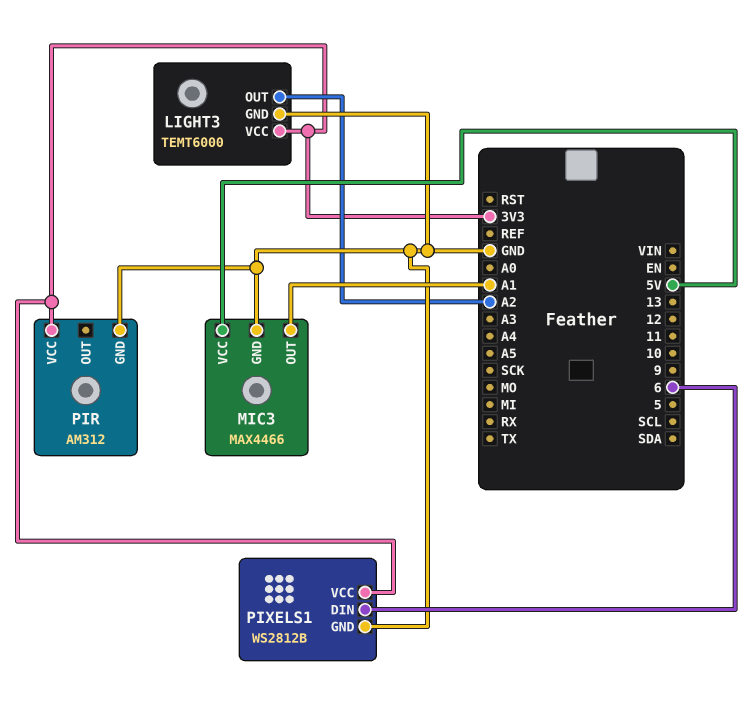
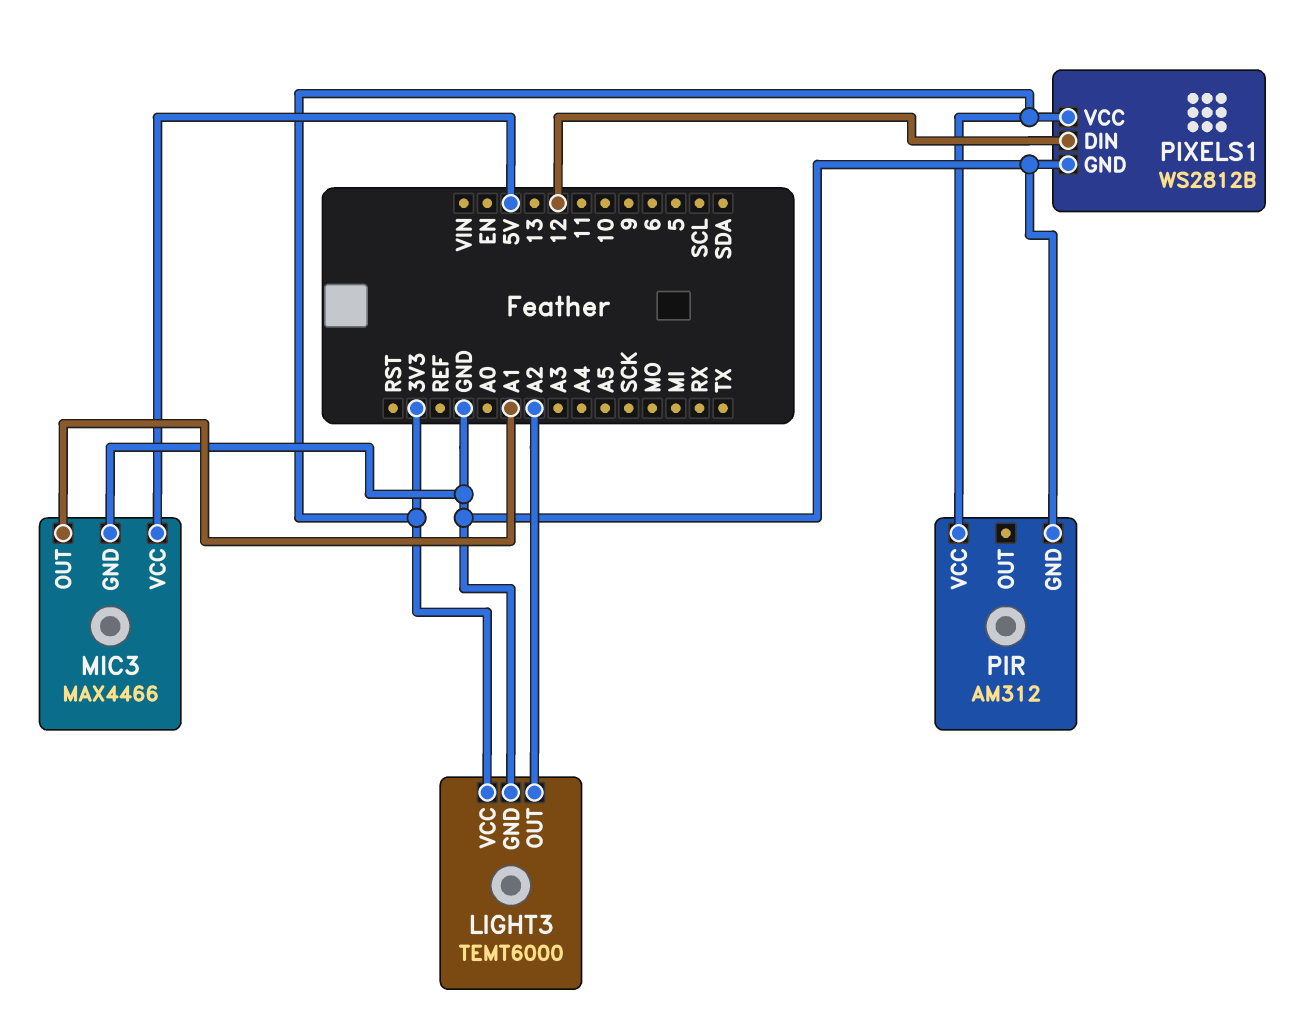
PIXELS1 pin DIN: 6 -> 12

